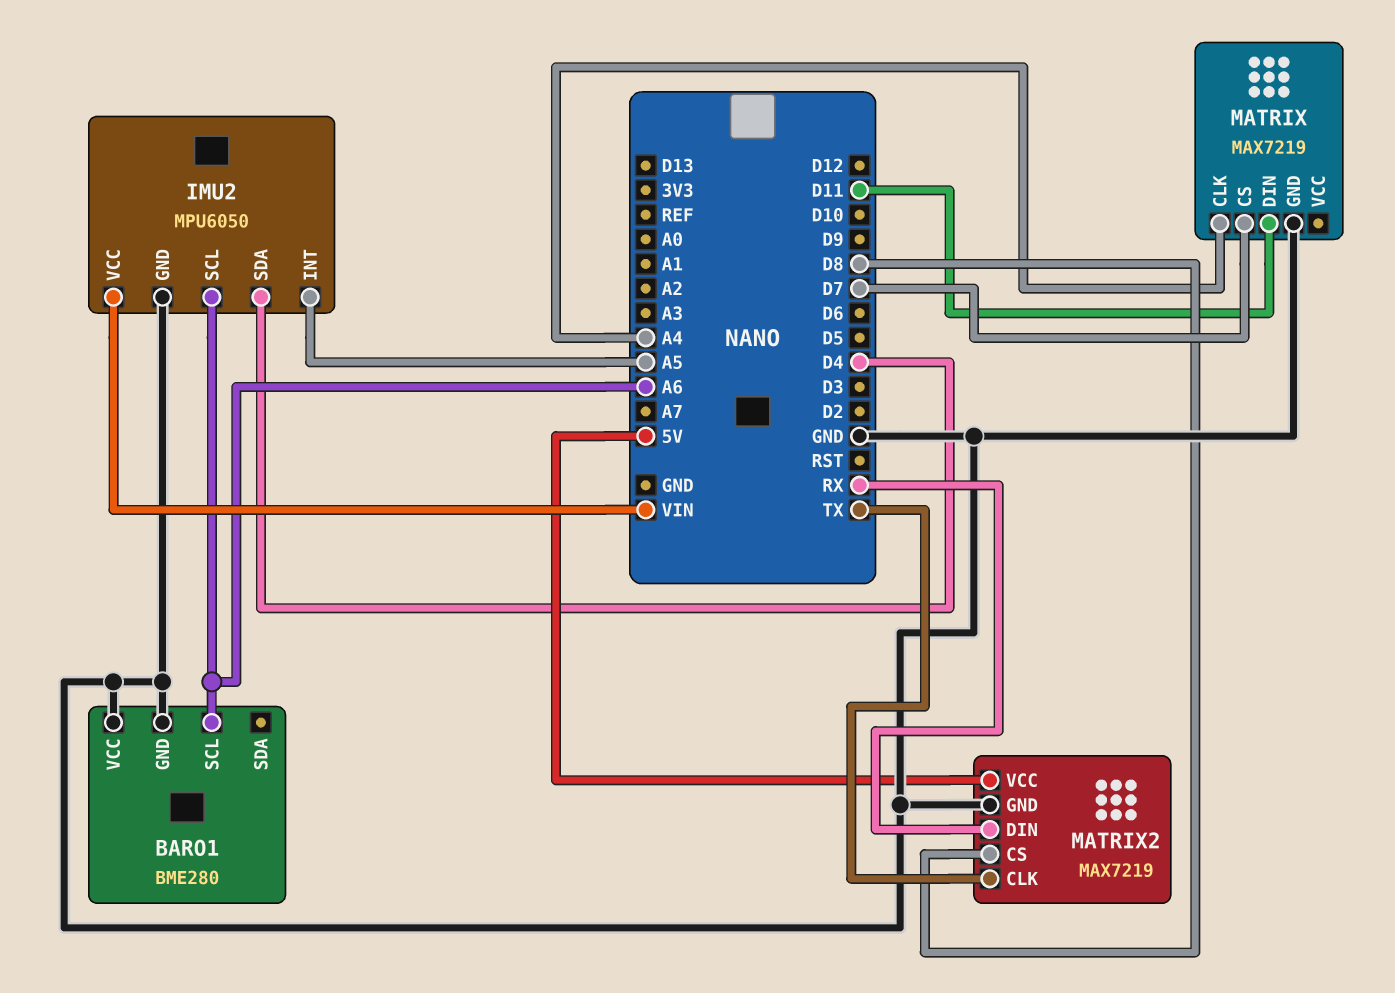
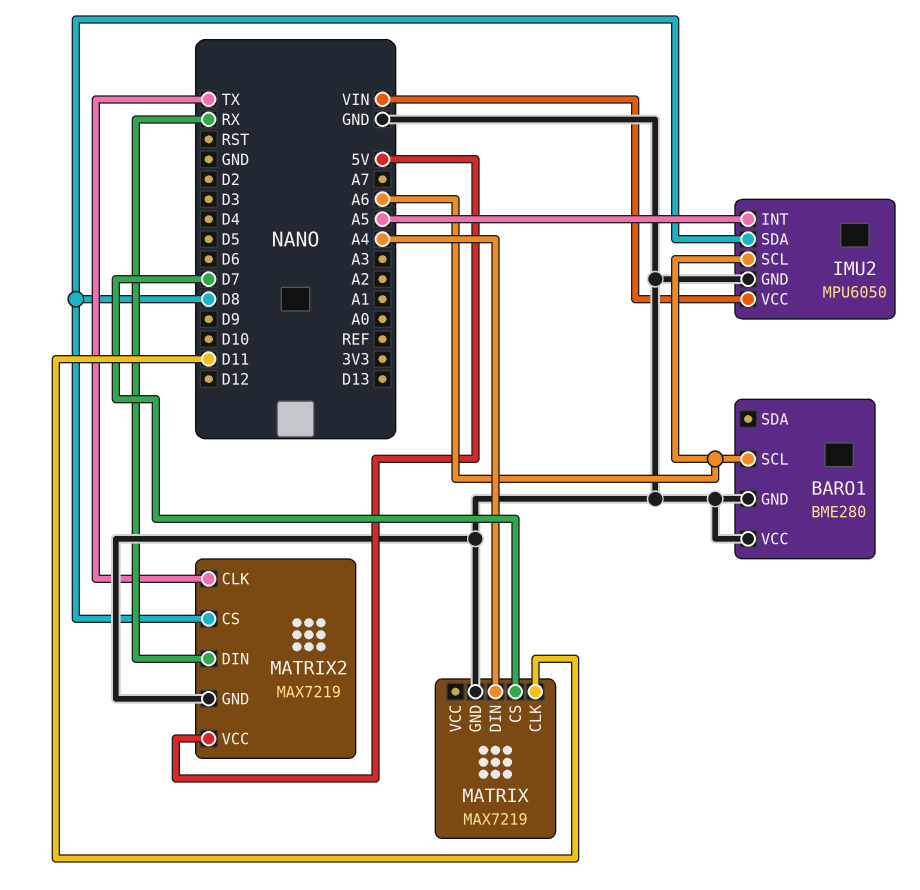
IMU2 pin SDA: D4 -> D8
MATRIX pin CLK: A4 -> D11
MATRIX pin DIN: D11 -> A4

